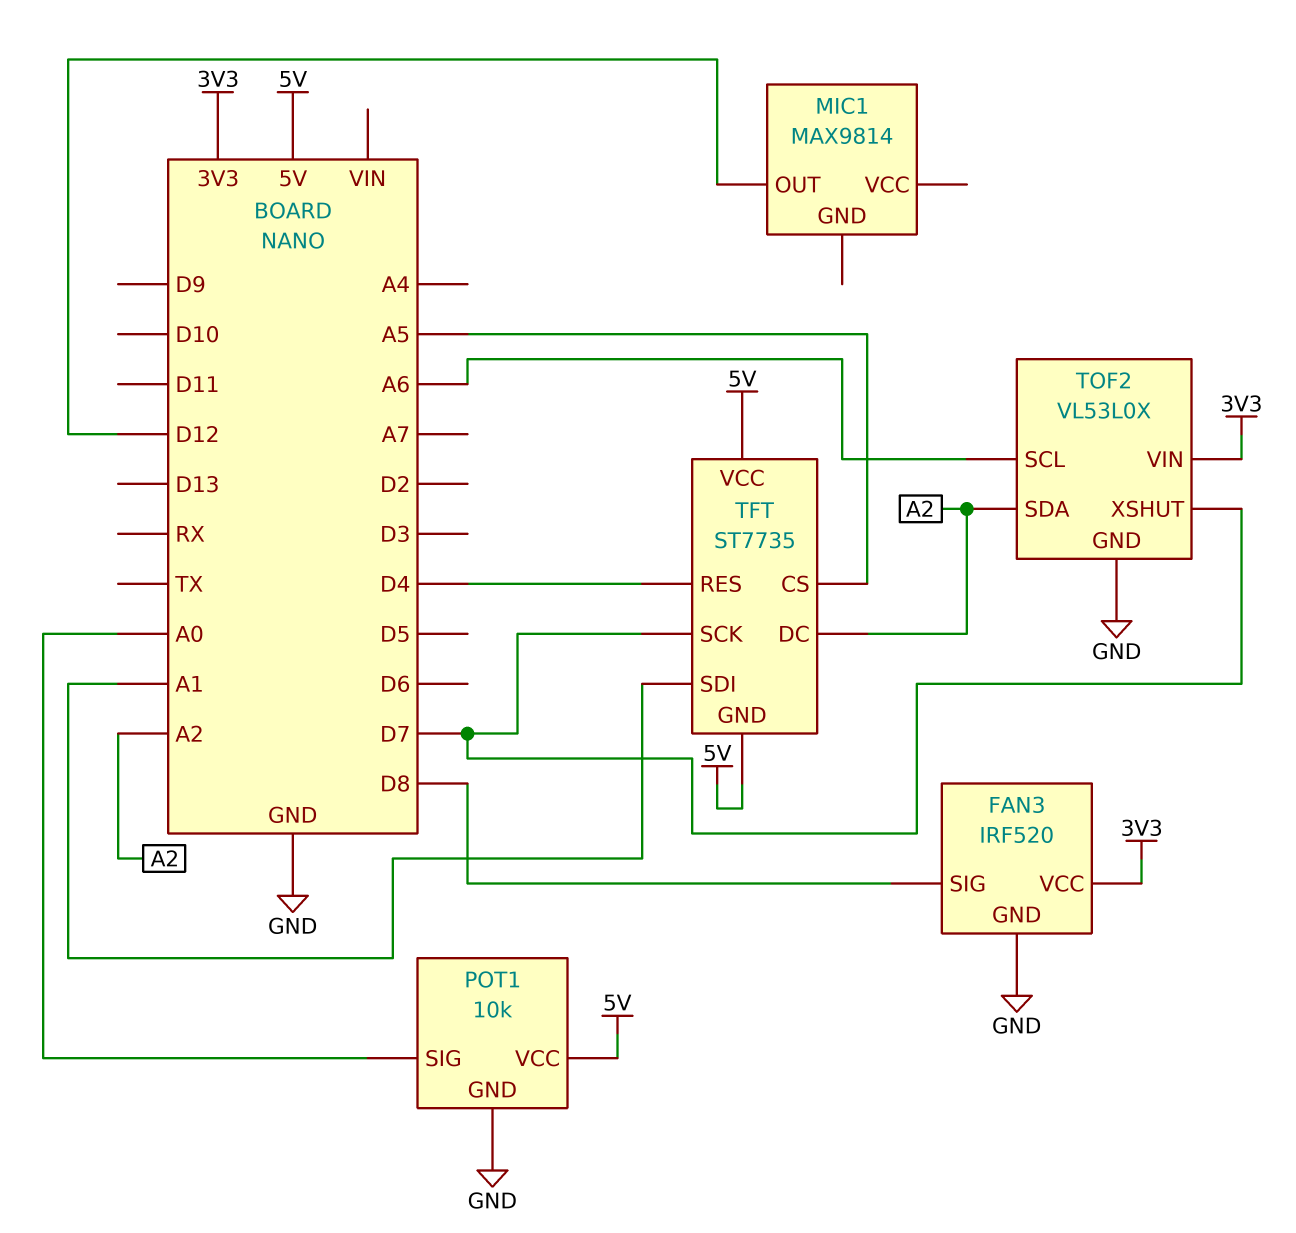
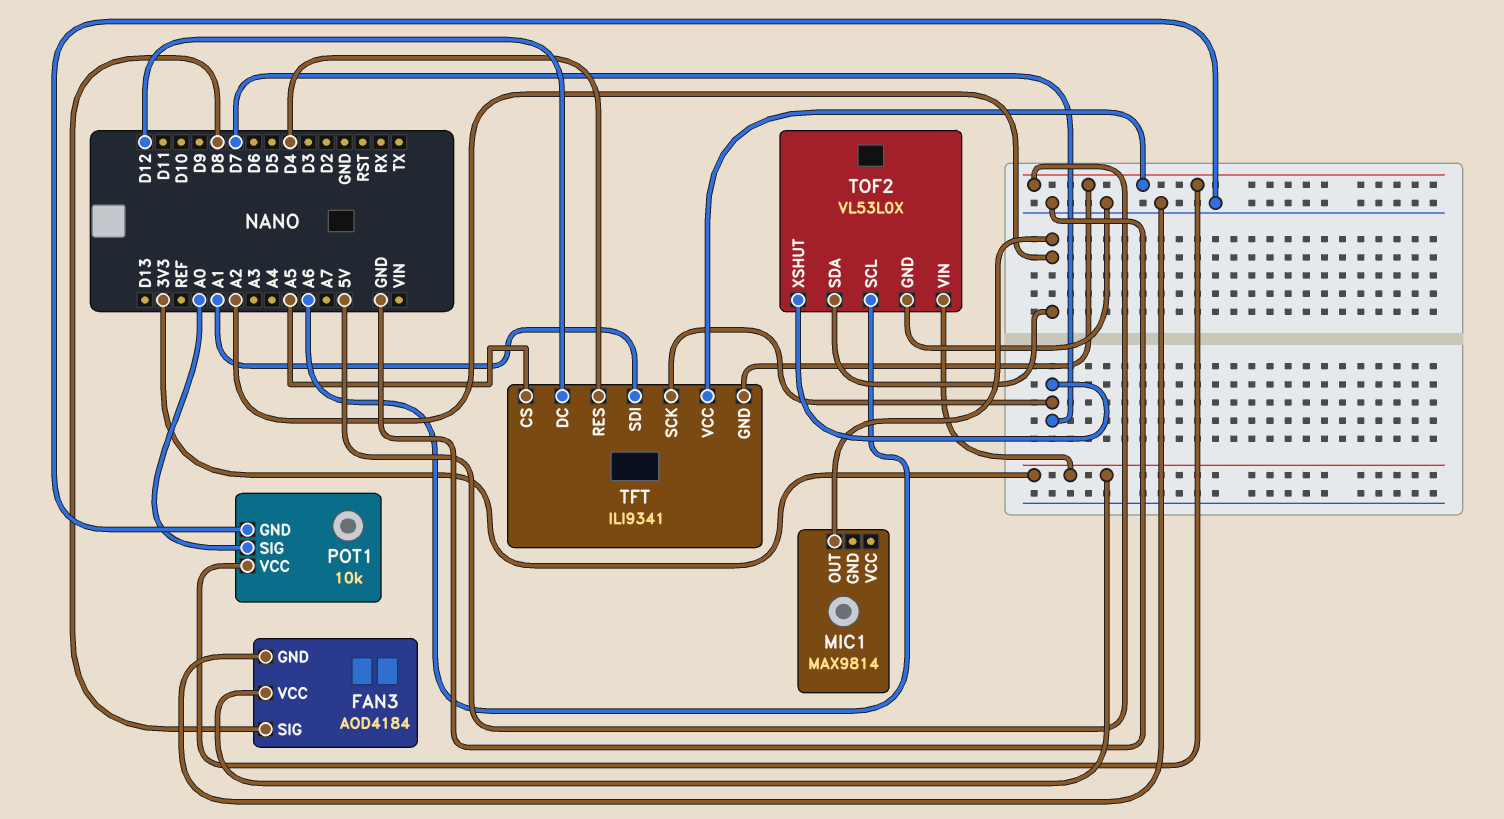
FAN3: IRF520 -> AOD4184
MIC1 pin OUT: D12 -> A2
TFT: ST7735 -> ILI9341
TFT pin DC: A2 -> D12

